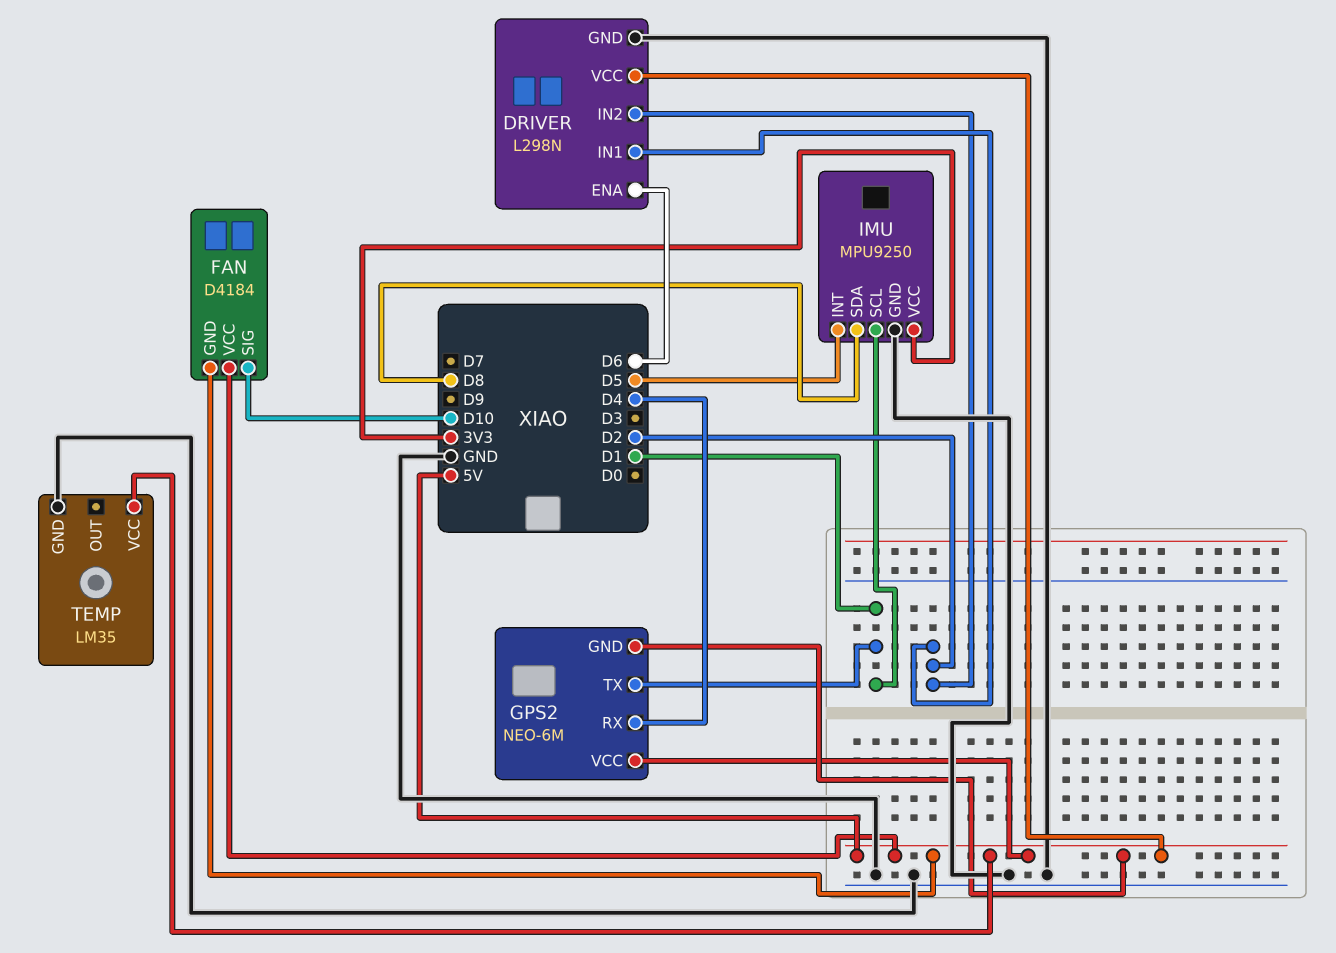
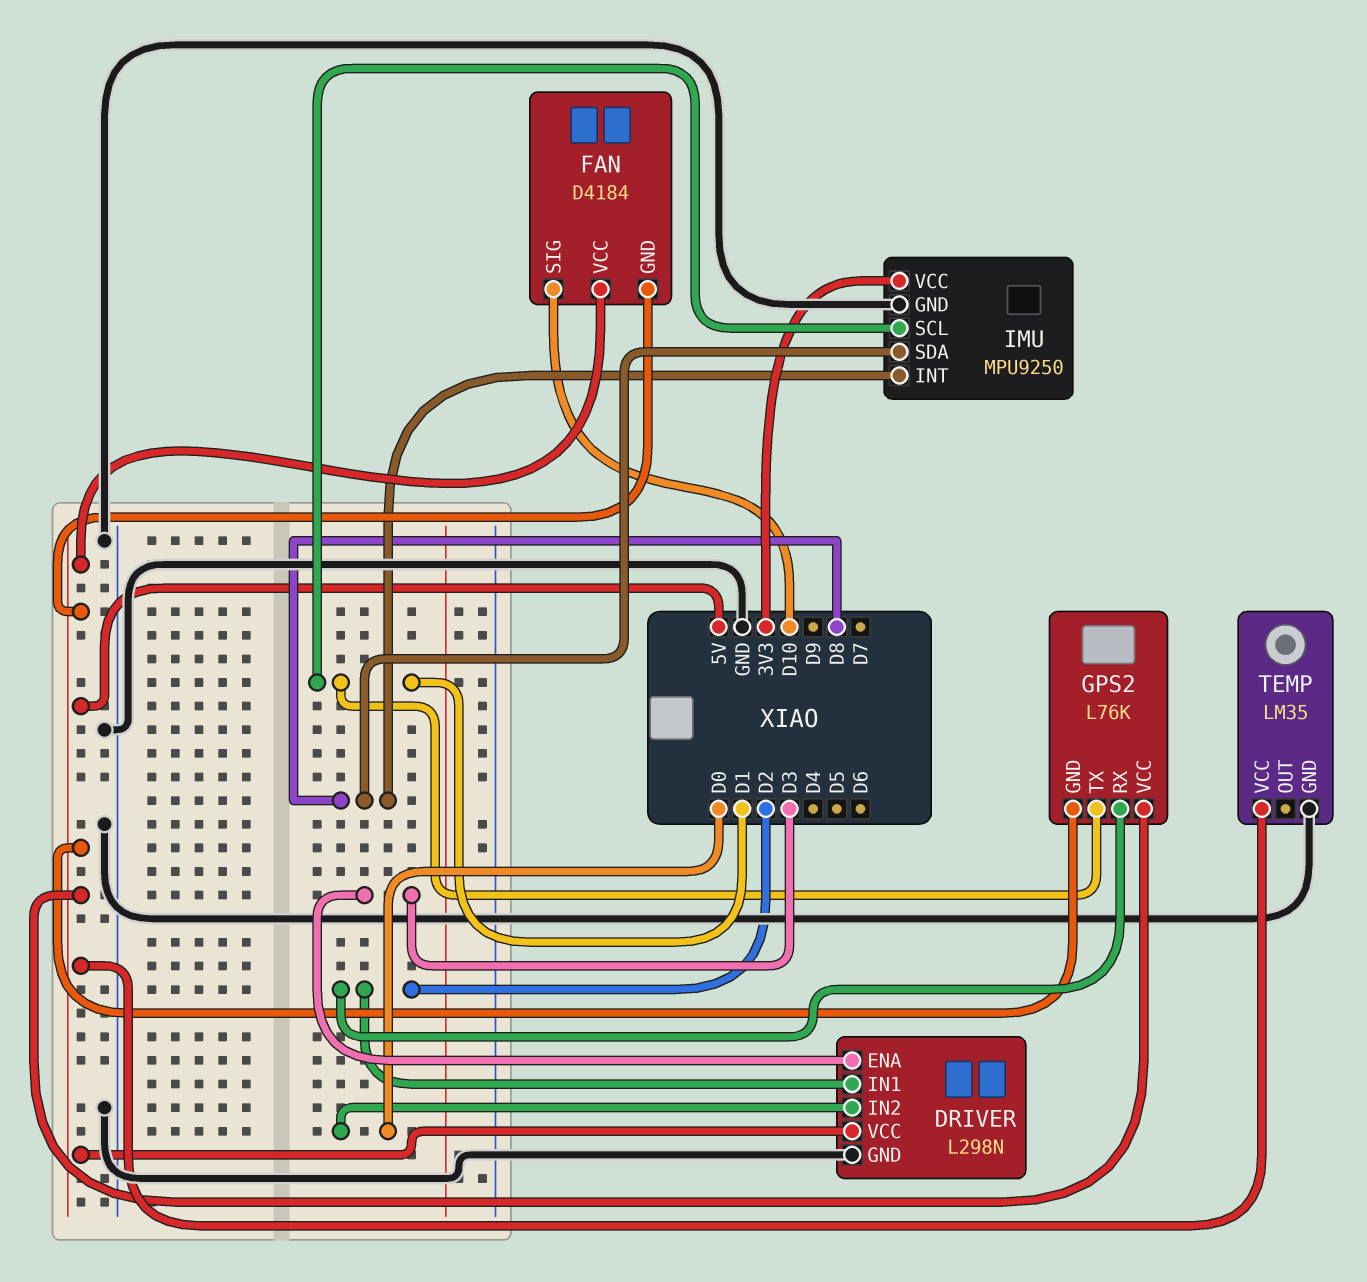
DRIVER pin ENA: D6 -> D3
DRIVER pin IN2: D2 -> D0
GPS2: NEO-6M -> L76K
GPS2 pin RX: D4 -> D2
IMU pin INT: D5 -> D8

